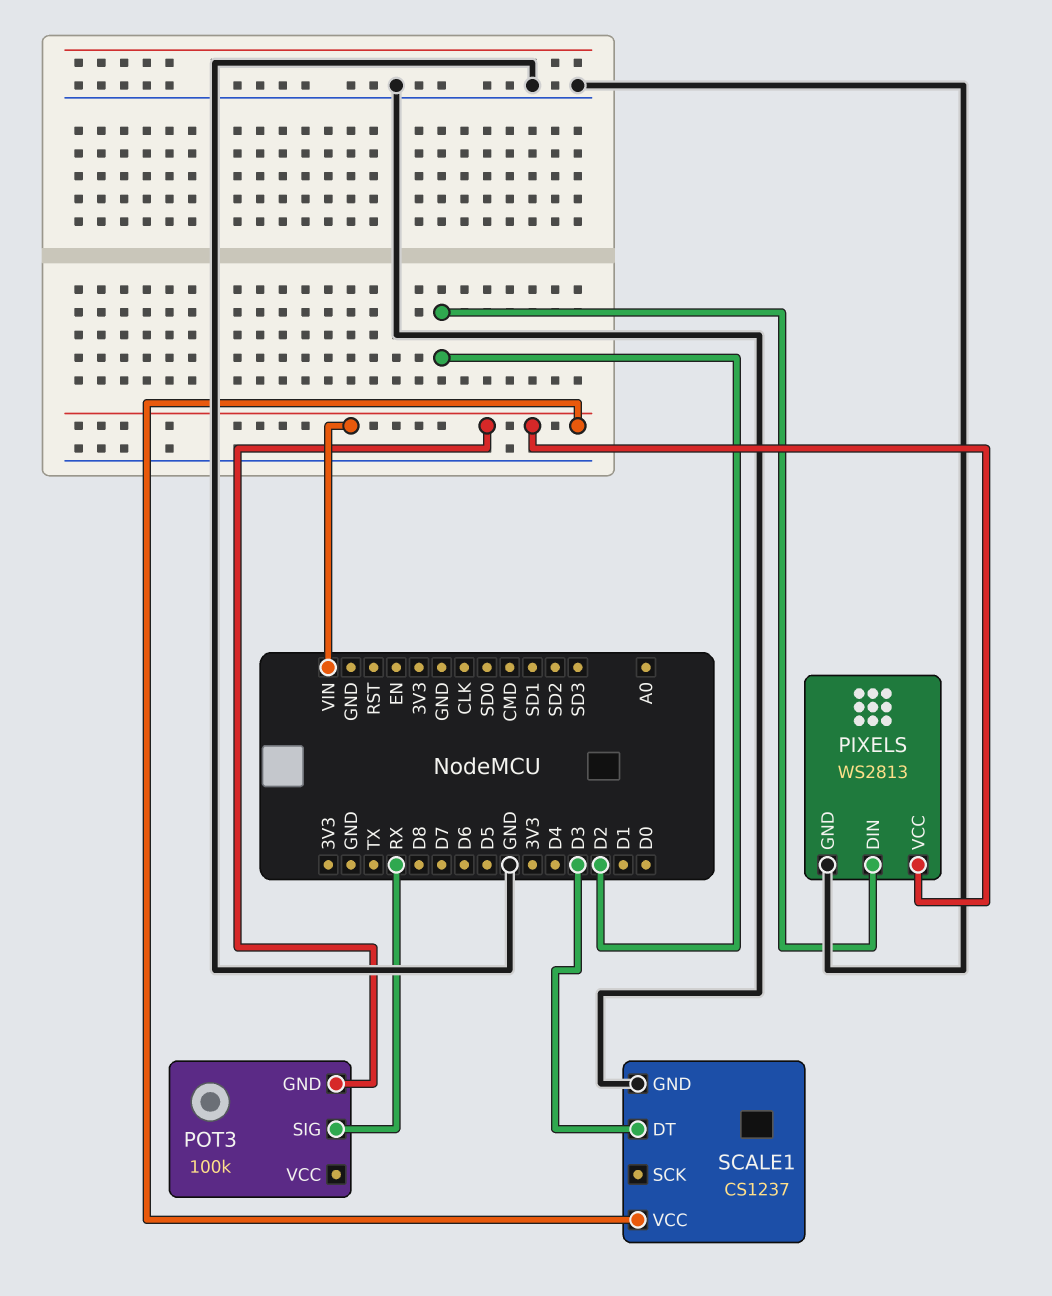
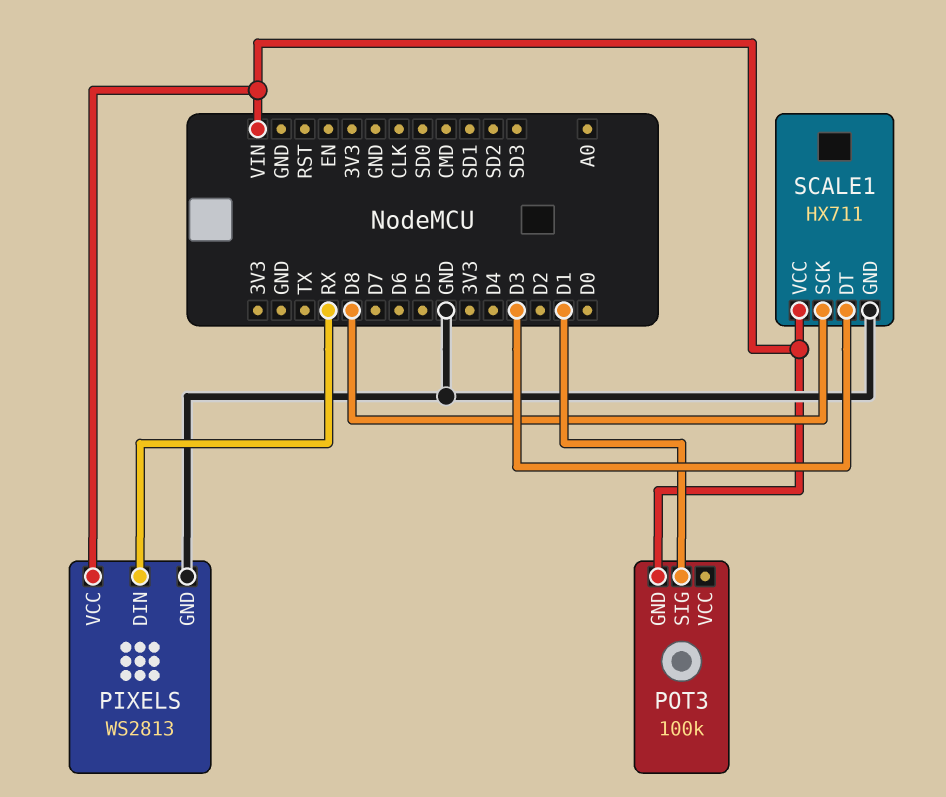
PIXELS pin DIN: D2 -> RX
POT3 pin SIG: RX -> D1
SCALE1: CS1237 -> HX711
SCALE1 pin SCK: none -> D8

